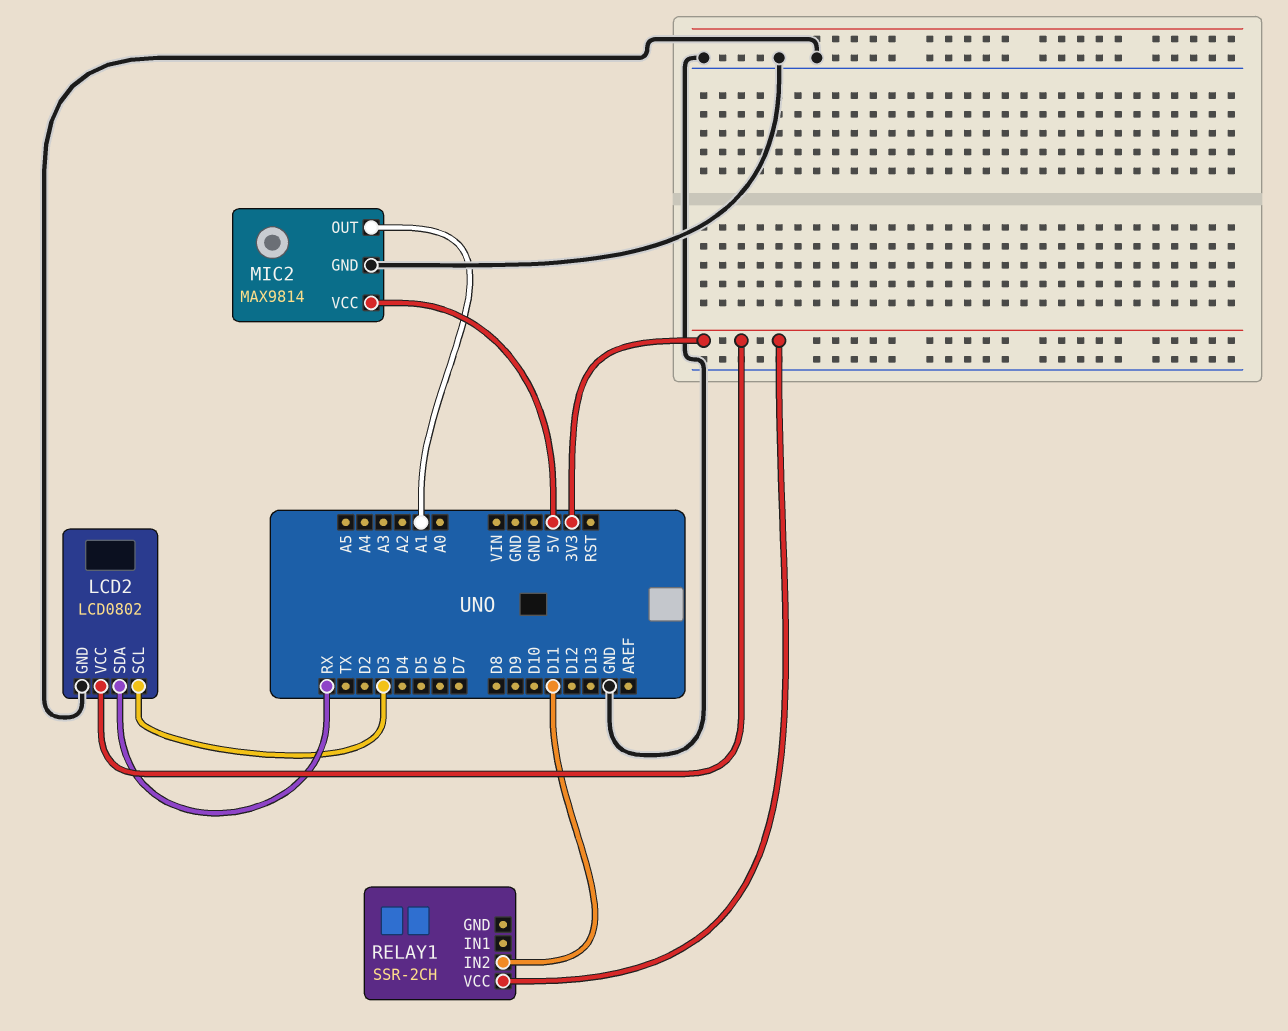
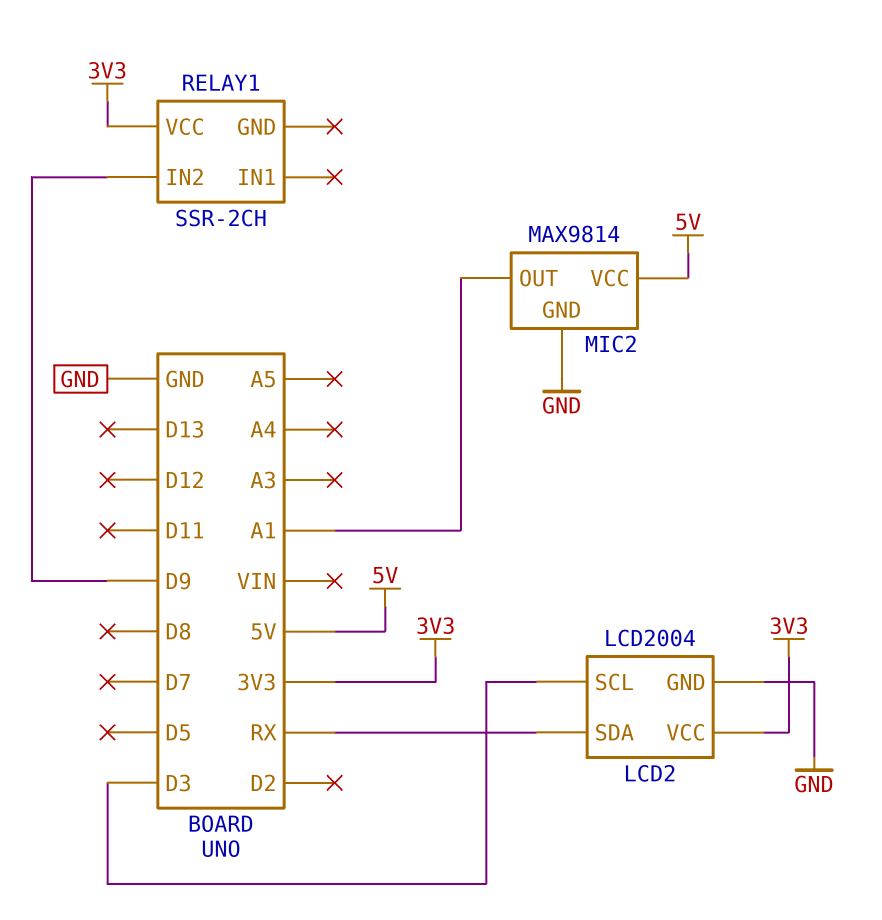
LCD2: LCD0802 -> LCD2004
RELAY1 pin IN2: D11 -> D9

